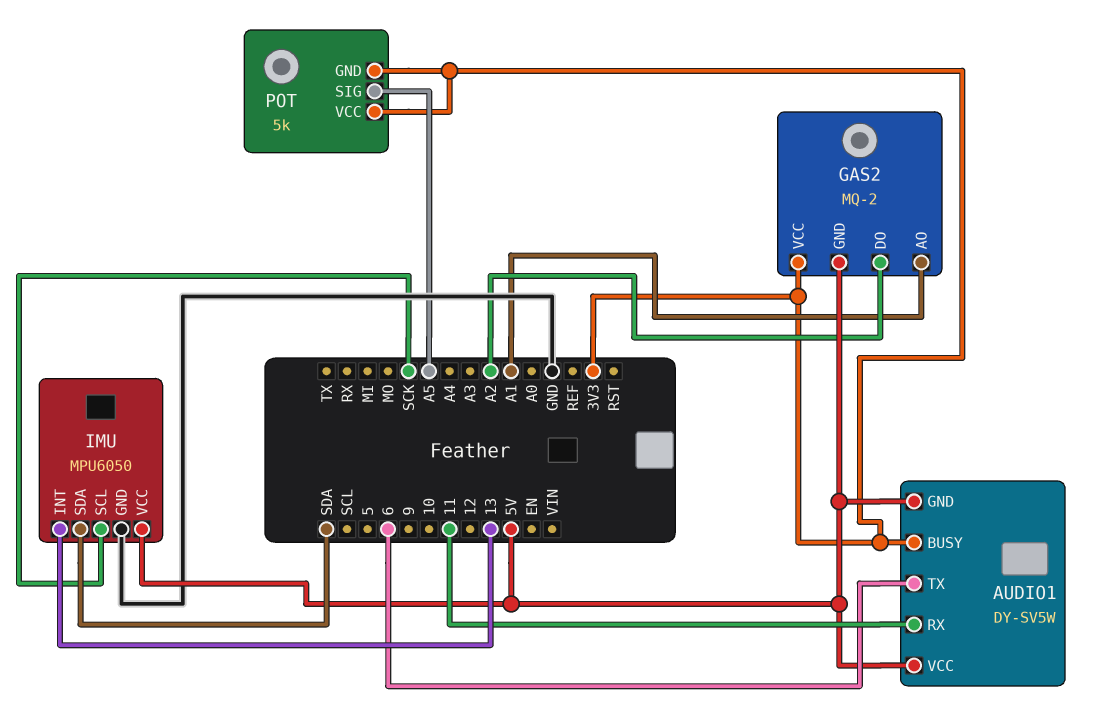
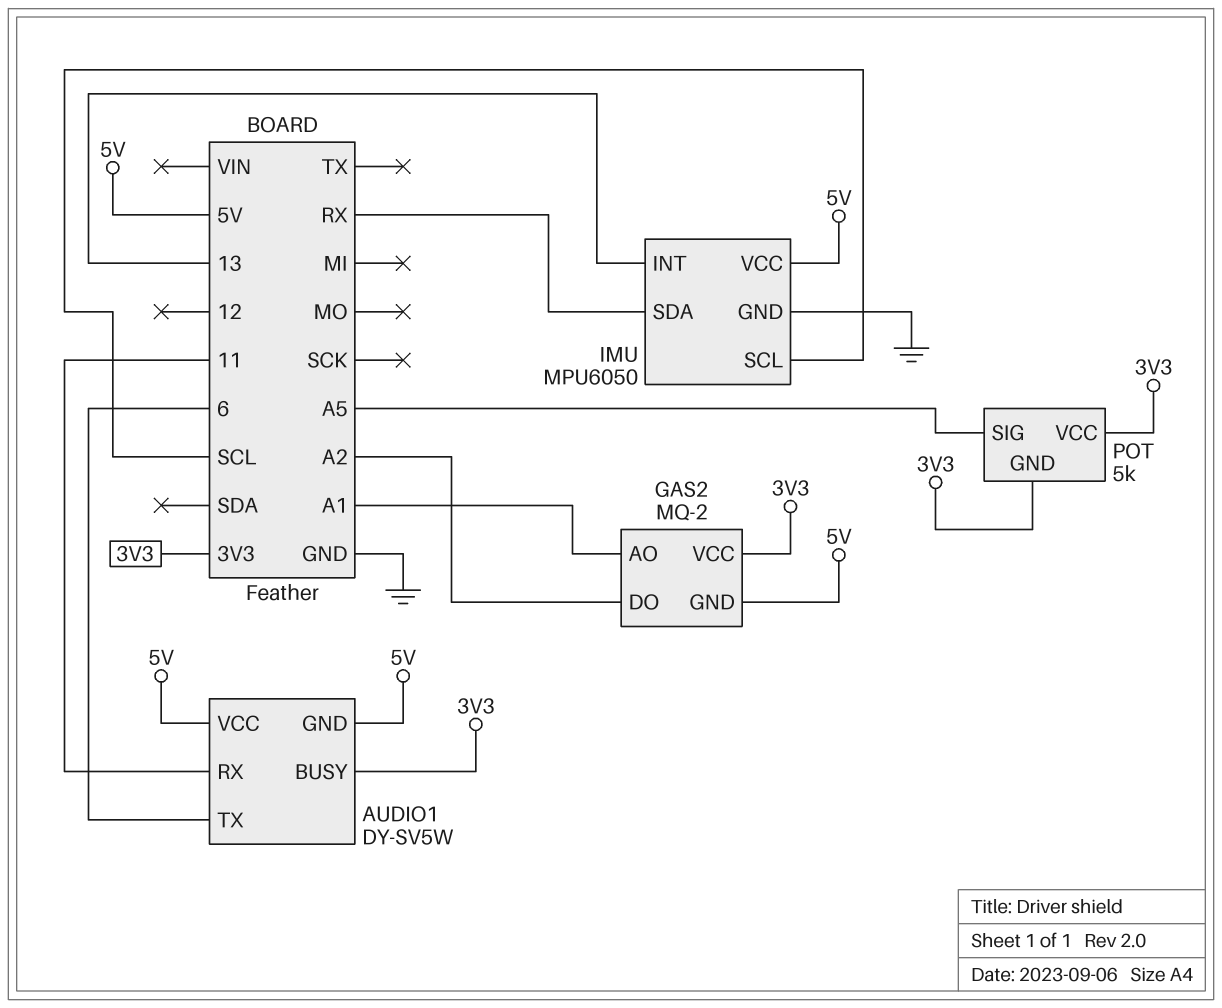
IMU pin SCL: SCK -> SCL
IMU pin SDA: SDA -> RX

